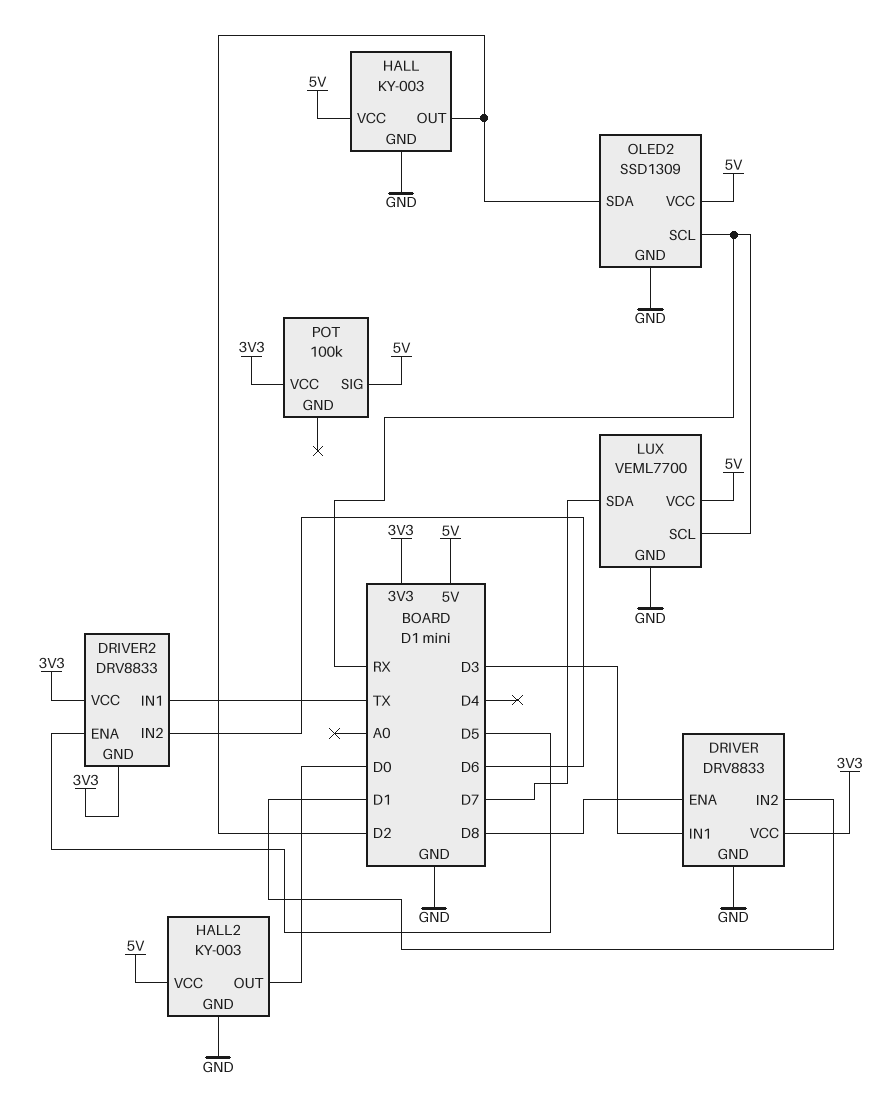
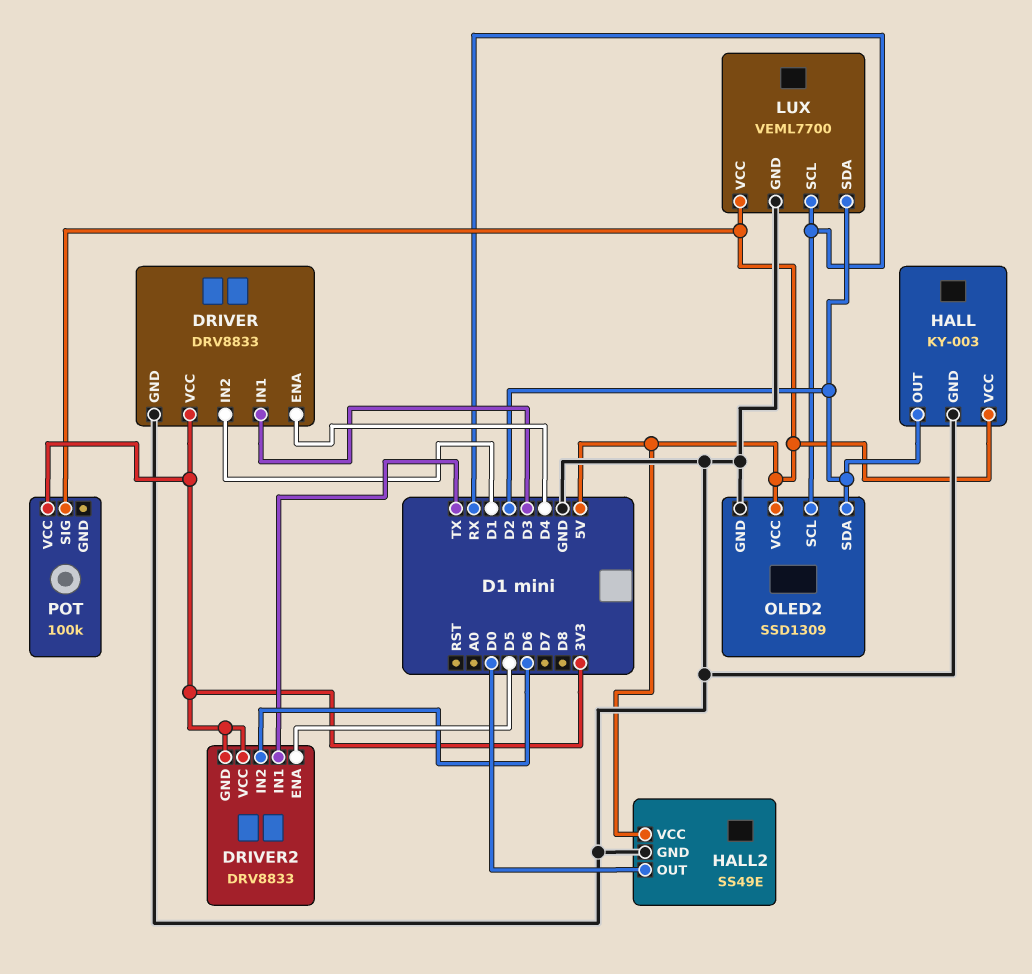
DRIVER pin ENA: D8 -> D4
HALL2: KY-003 -> SS49E
LUX pin SDA: D7 -> D2

